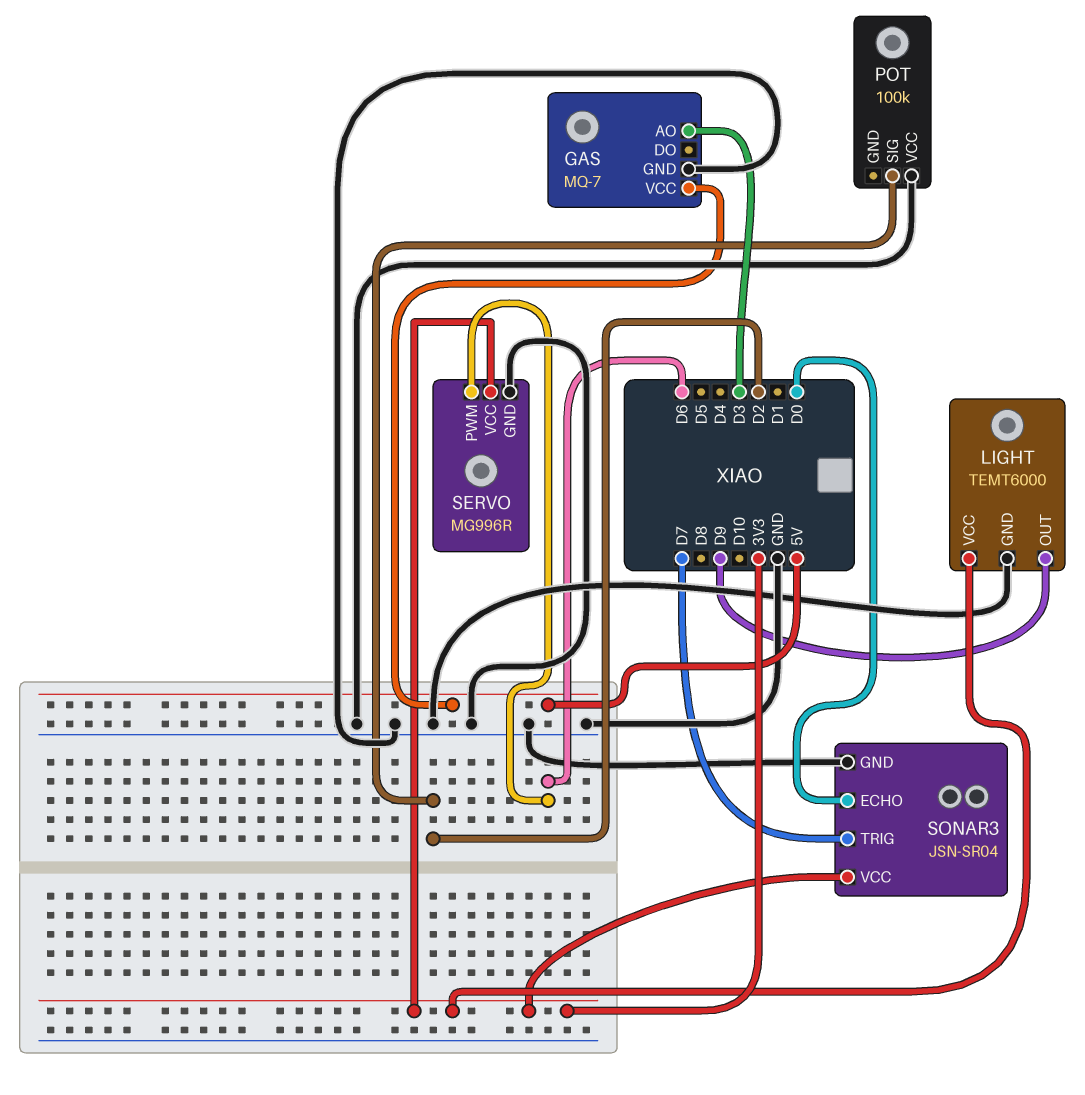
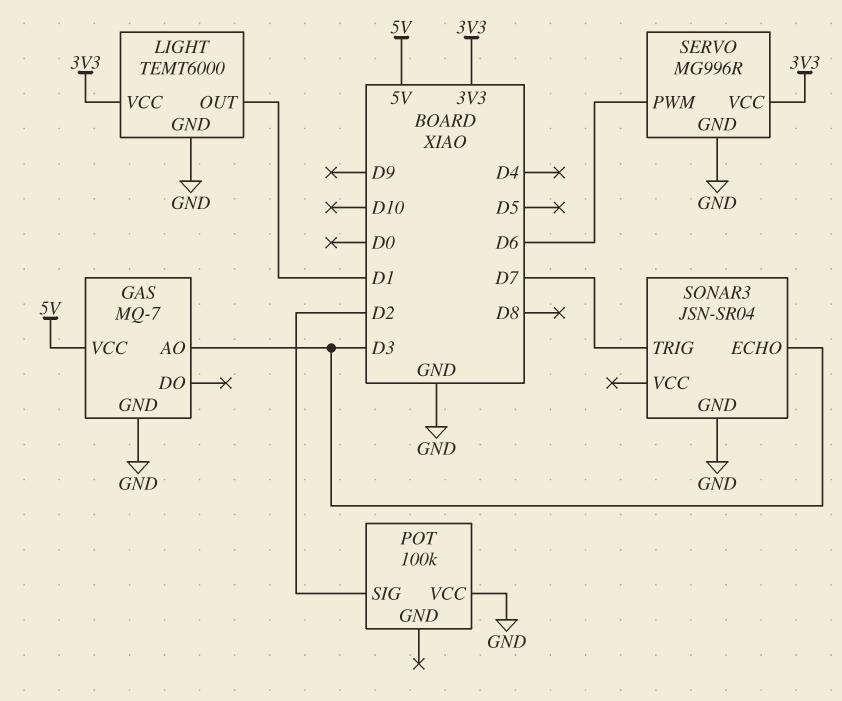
LIGHT pin OUT: D9 -> D1
SONAR3 pin ECHO: D0 -> D3
SONAR3 pin VCC: 3V3 -> none

